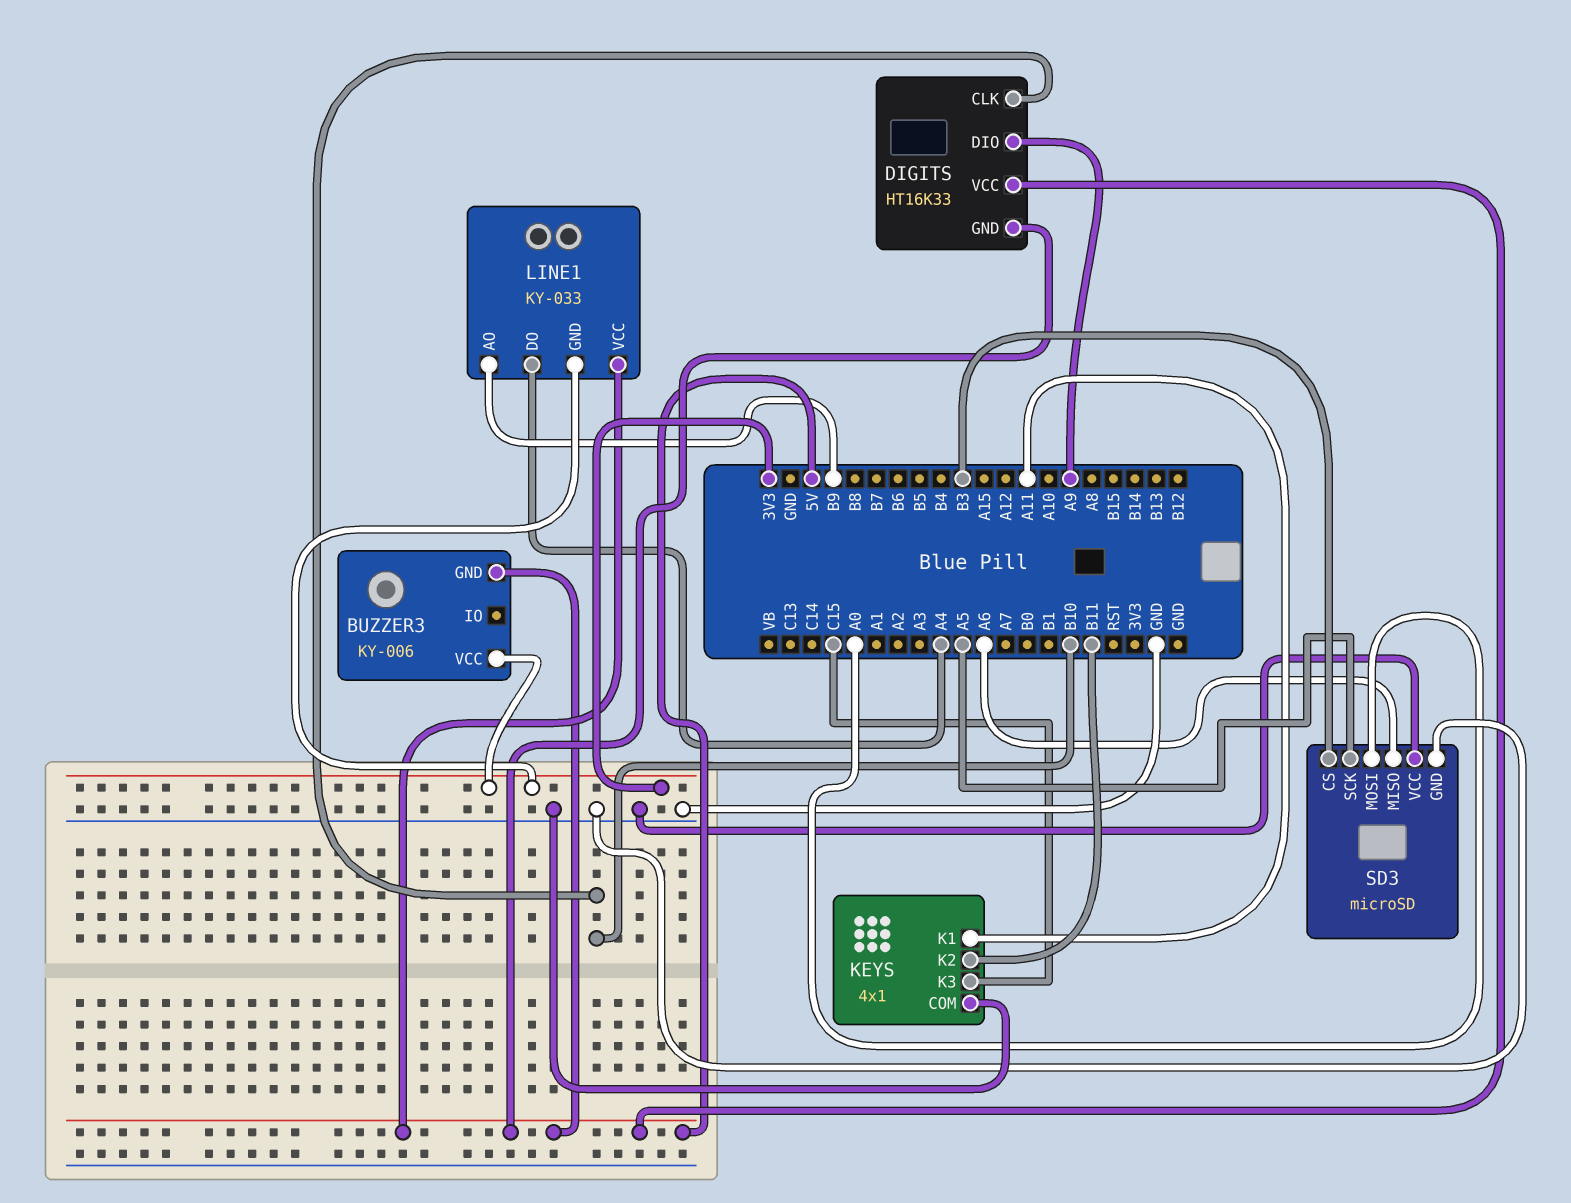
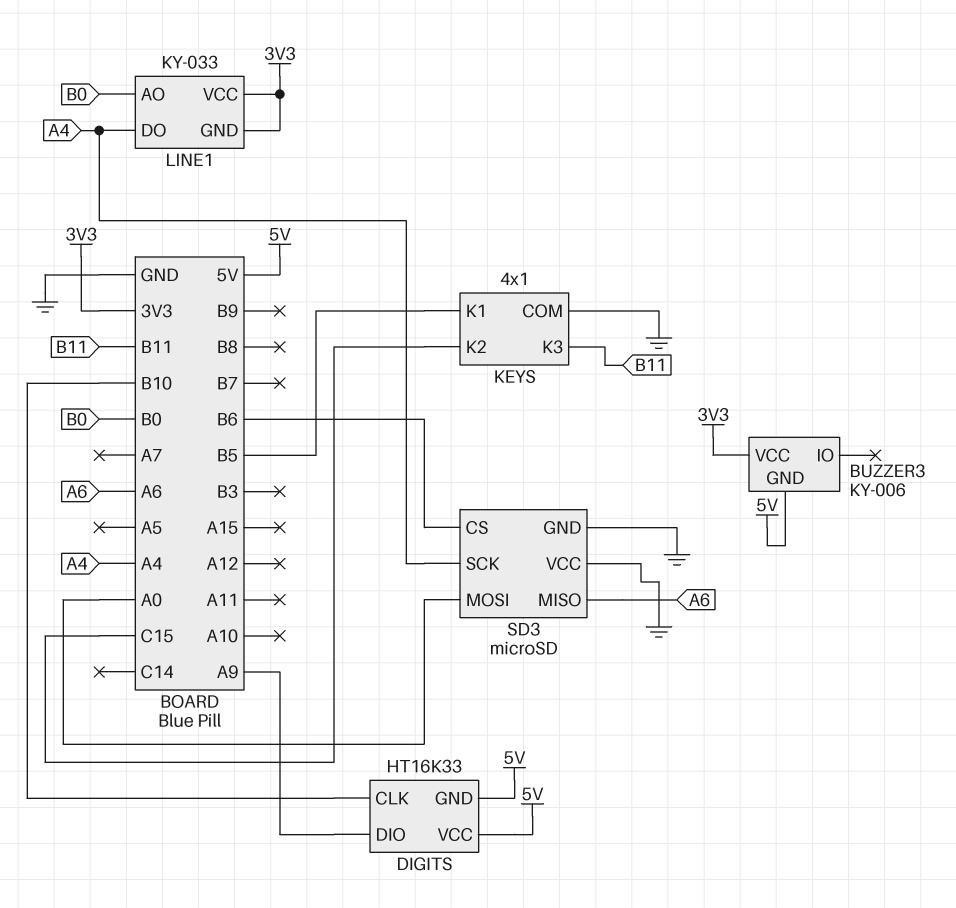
KEYS pin K1: A11 -> B5
KEYS pin K2: B11 -> C15
KEYS pin K3: C15 -> B11
LINE1 pin AO: B9 -> B0
LINE1 pin VCC: 5V -> 3V3
SD3 pin CS: B3 -> B6
SD3 pin SCK: A5 -> A4

